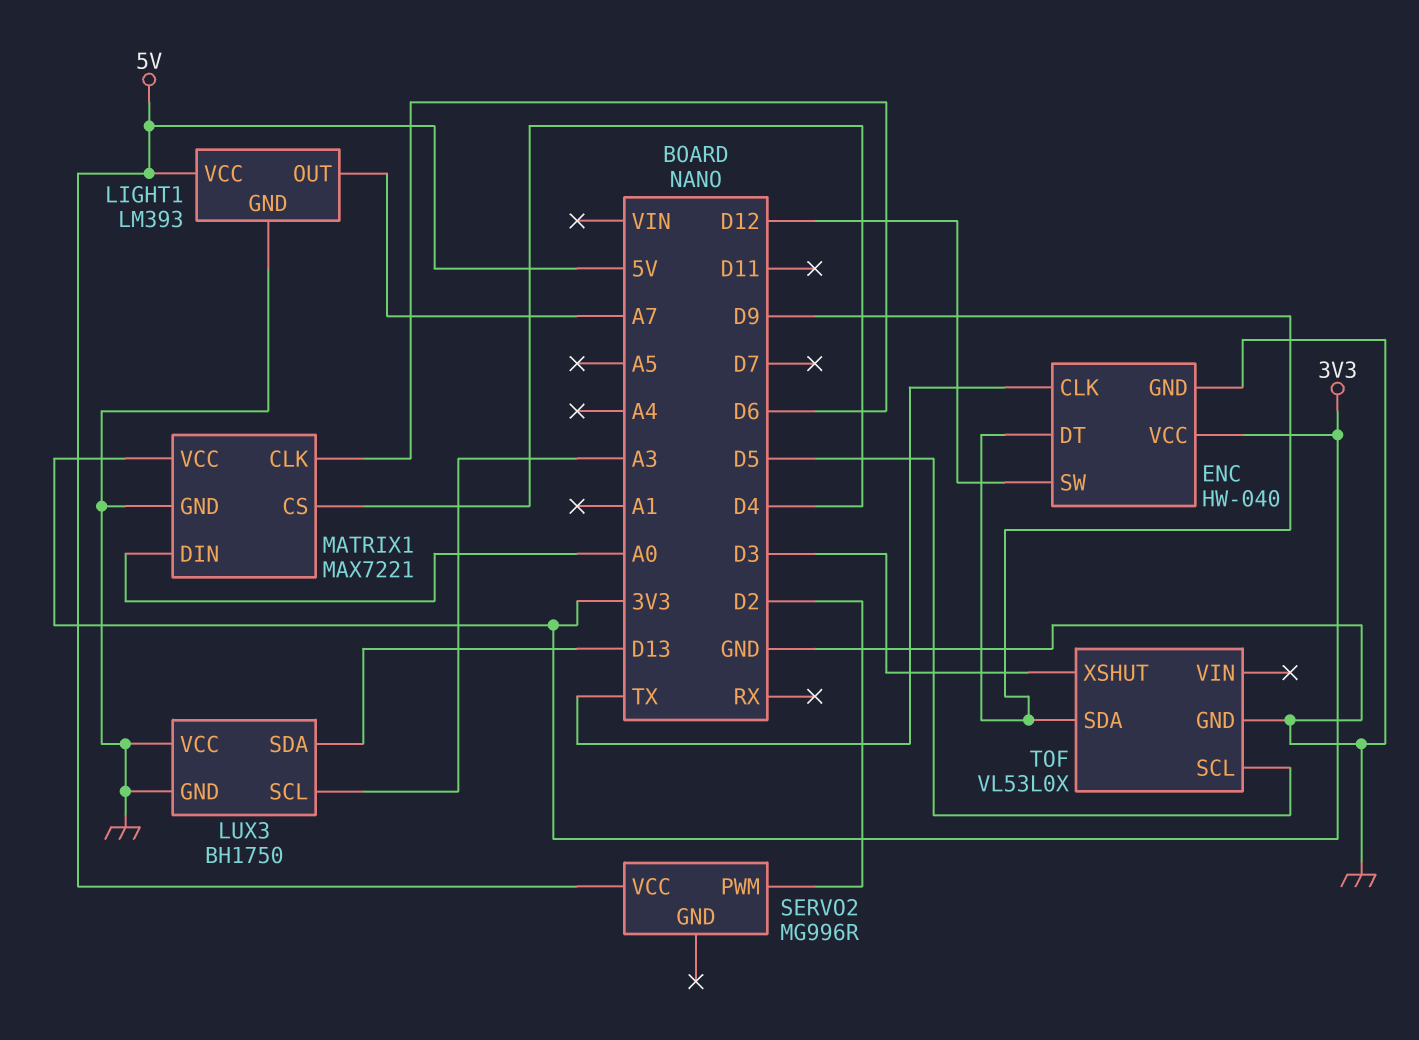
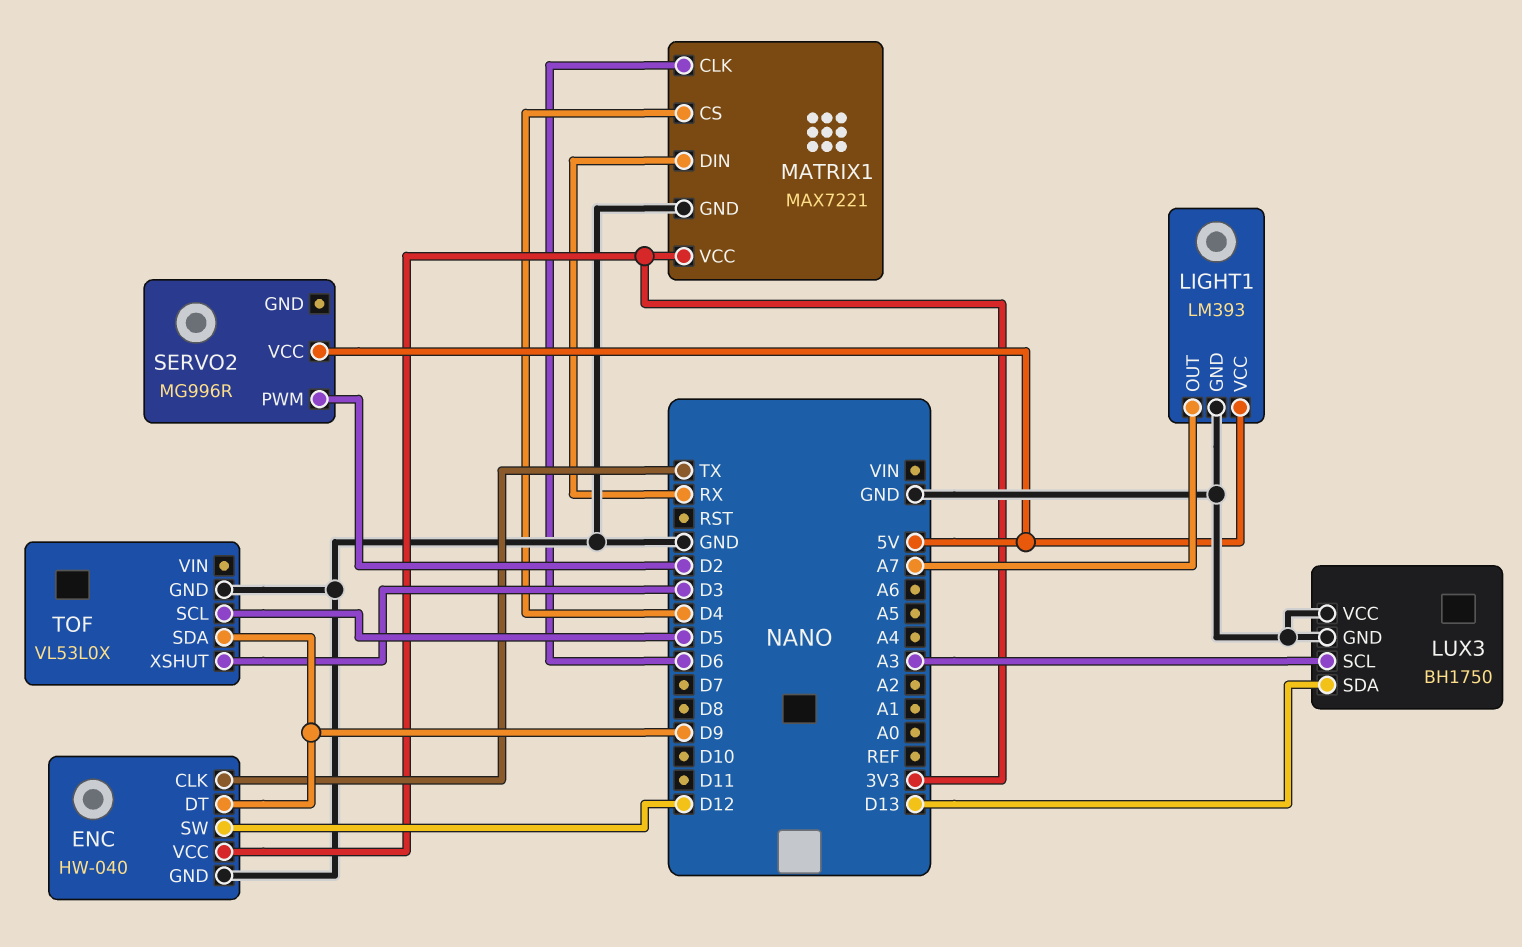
MATRIX1 pin DIN: A0 -> RX

